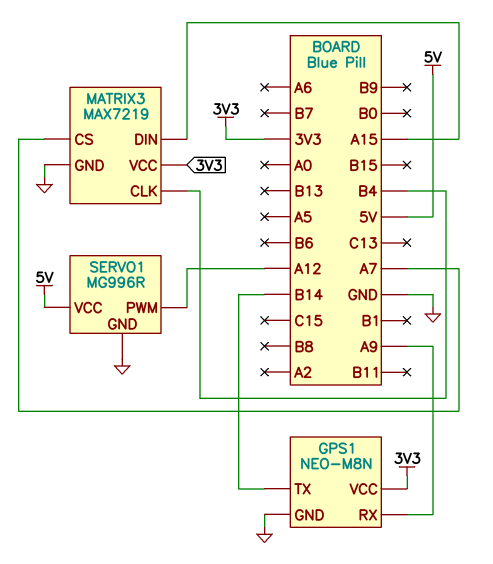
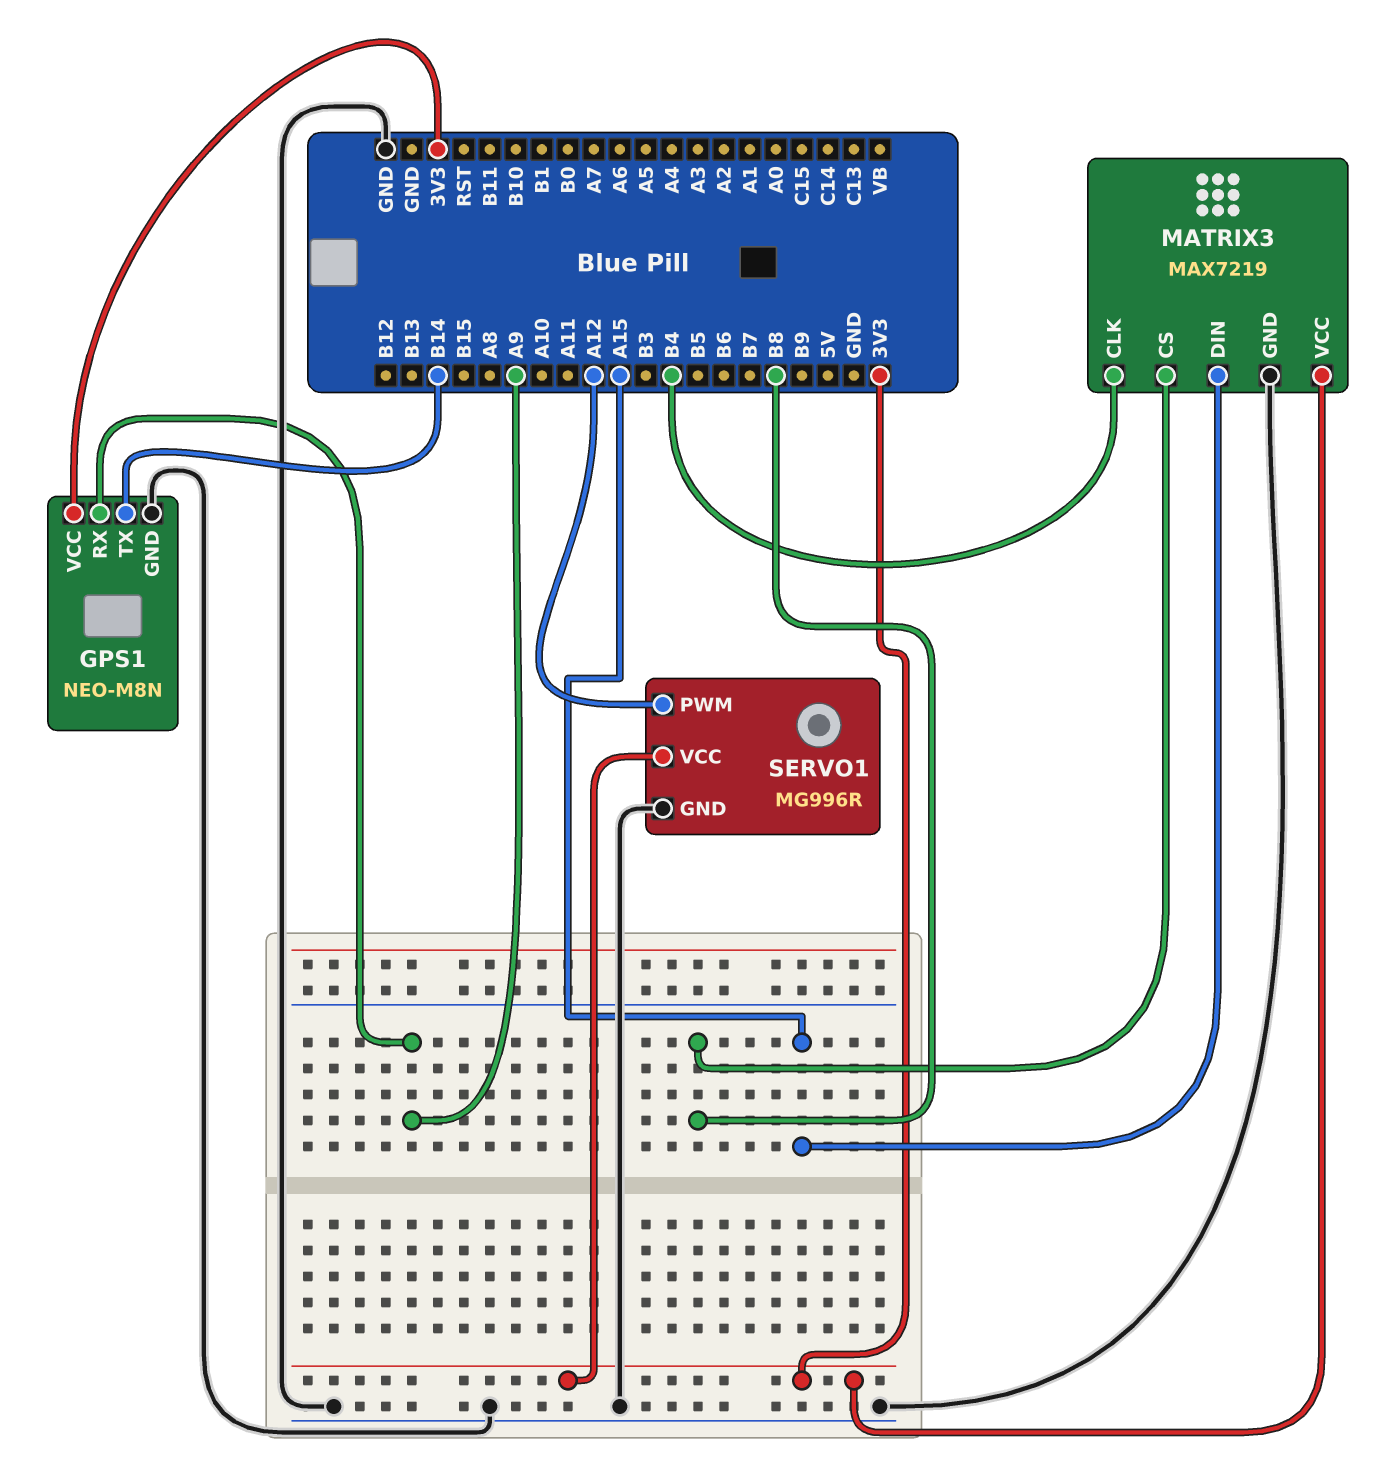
MATRIX3 pin CS: A7 -> B8
SERVO1 pin VCC: 5V -> 3V3

